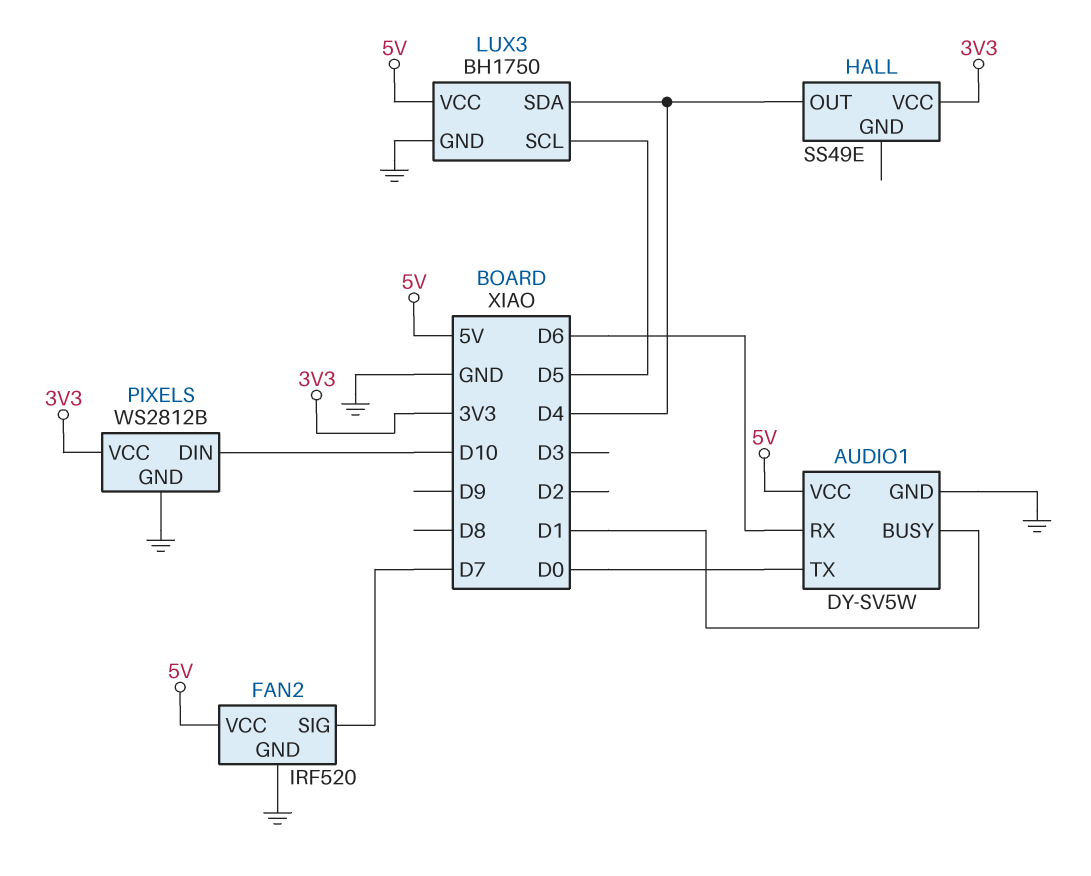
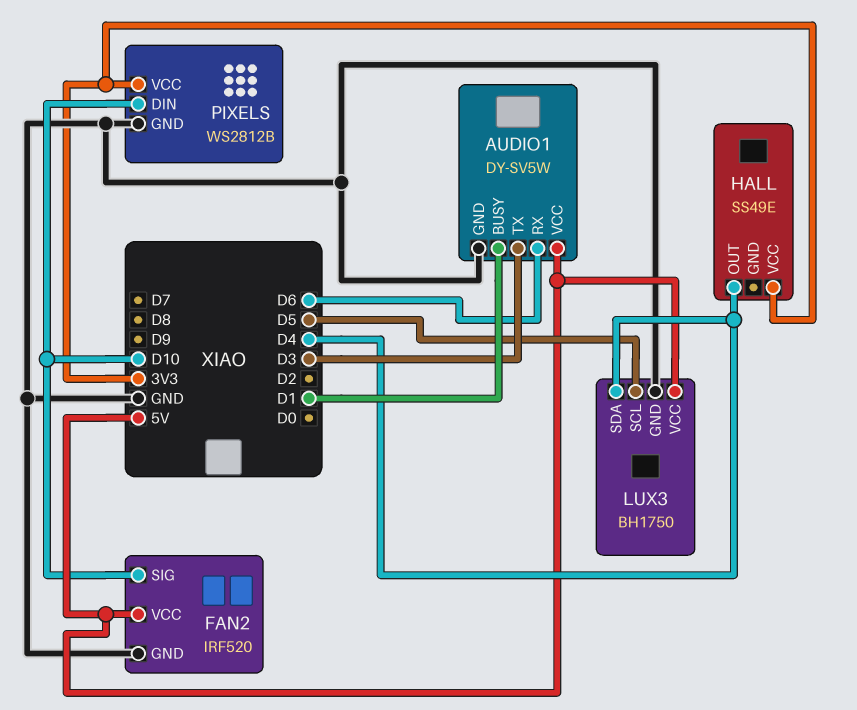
AUDIO1 pin TX: D0 -> D3
FAN2 pin SIG: D7 -> D10

